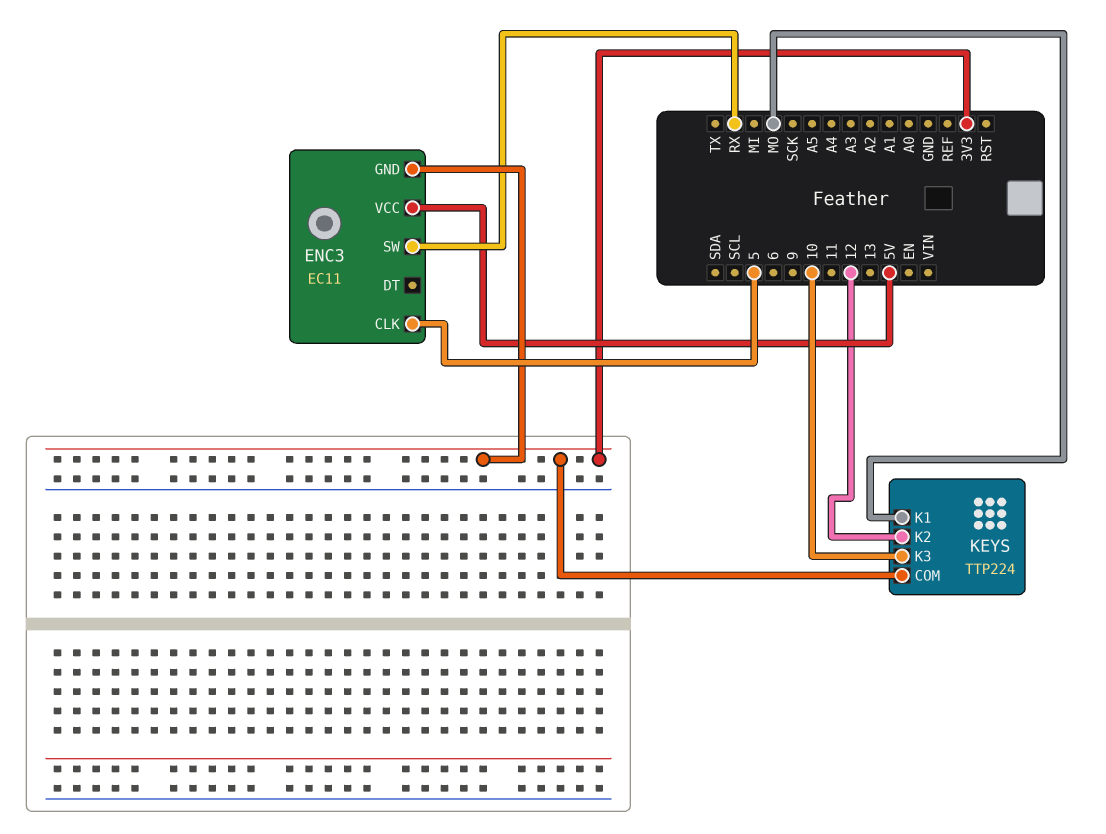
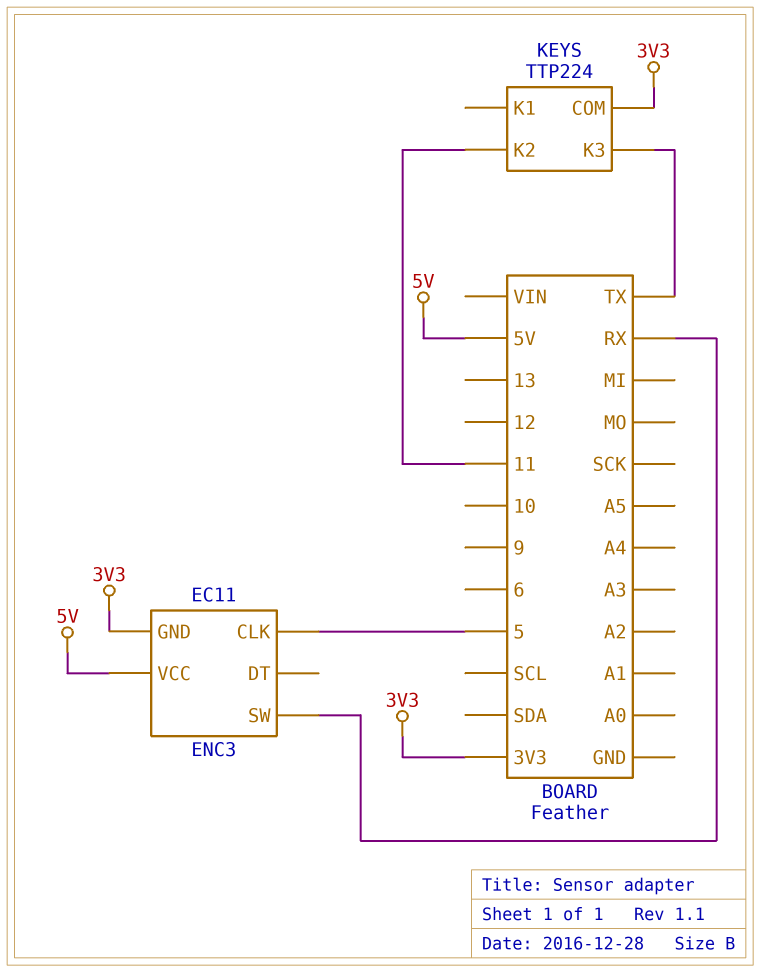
KEYS pin K1: MO -> none
KEYS pin K2: 12 -> 11
KEYS pin K3: 10 -> TX

